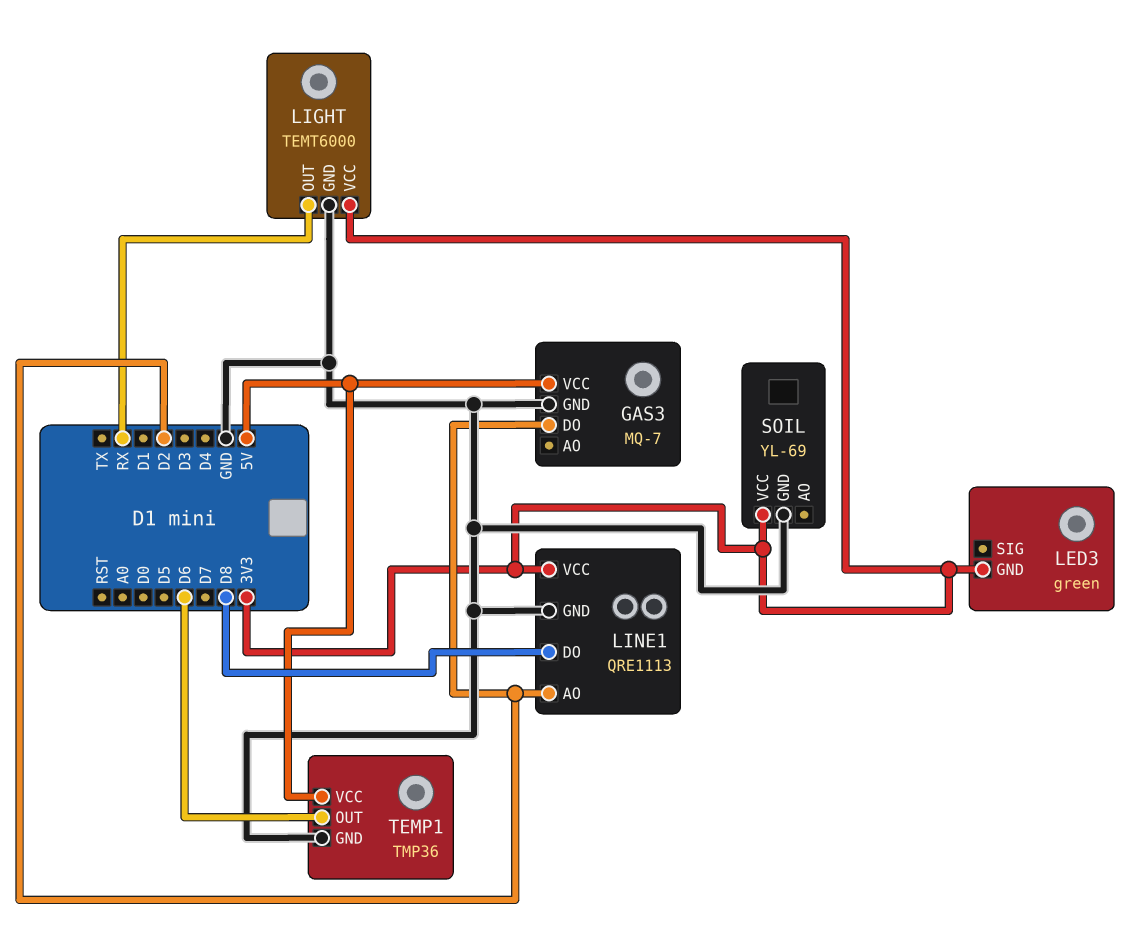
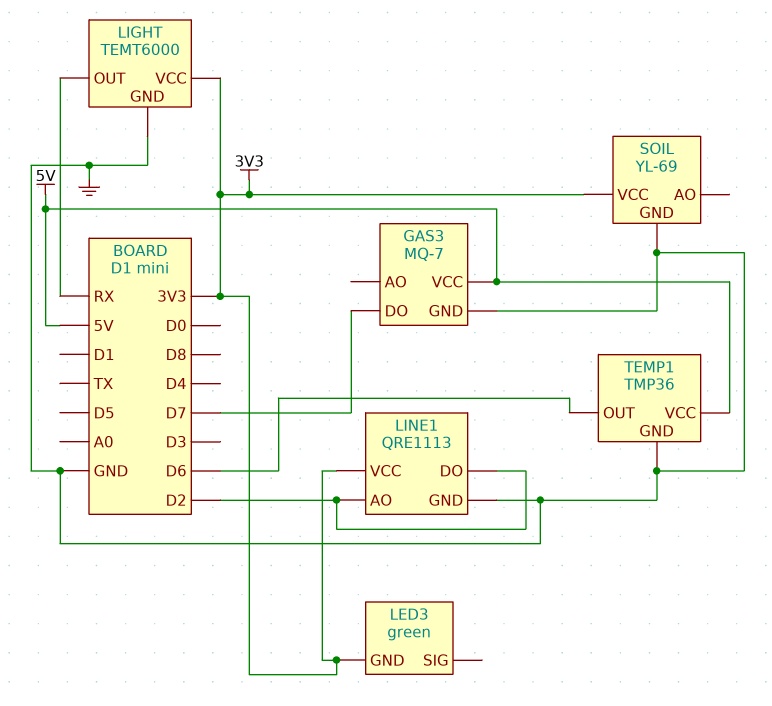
GAS3 pin DO: D2 -> D7
LINE1 pin DO: D8 -> D2

